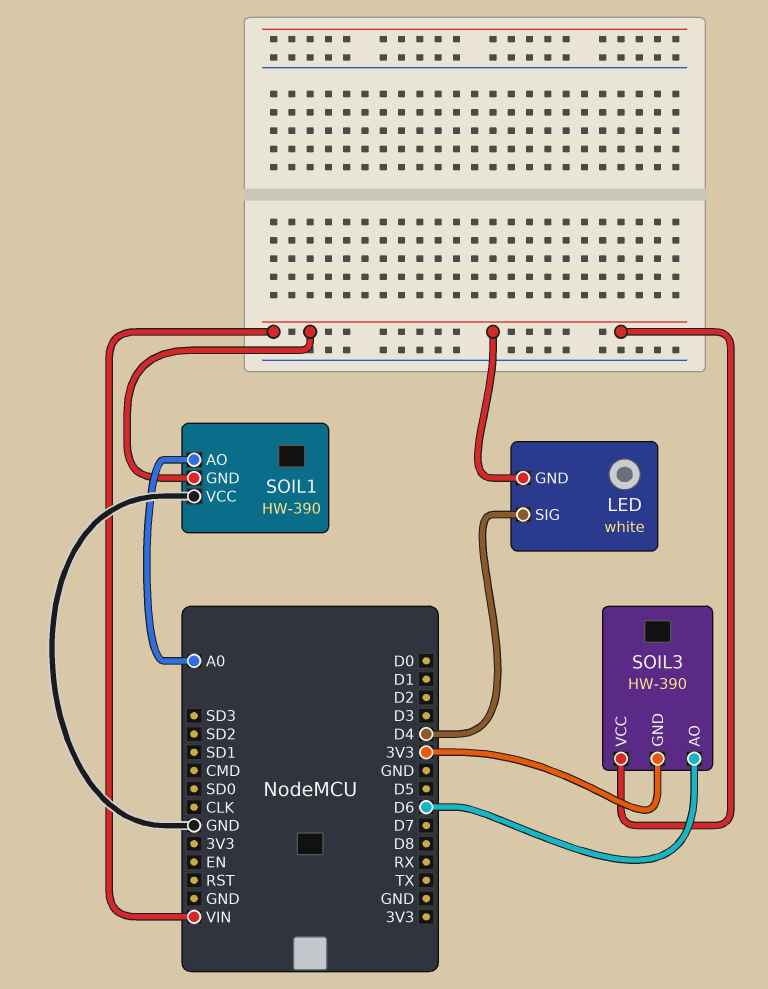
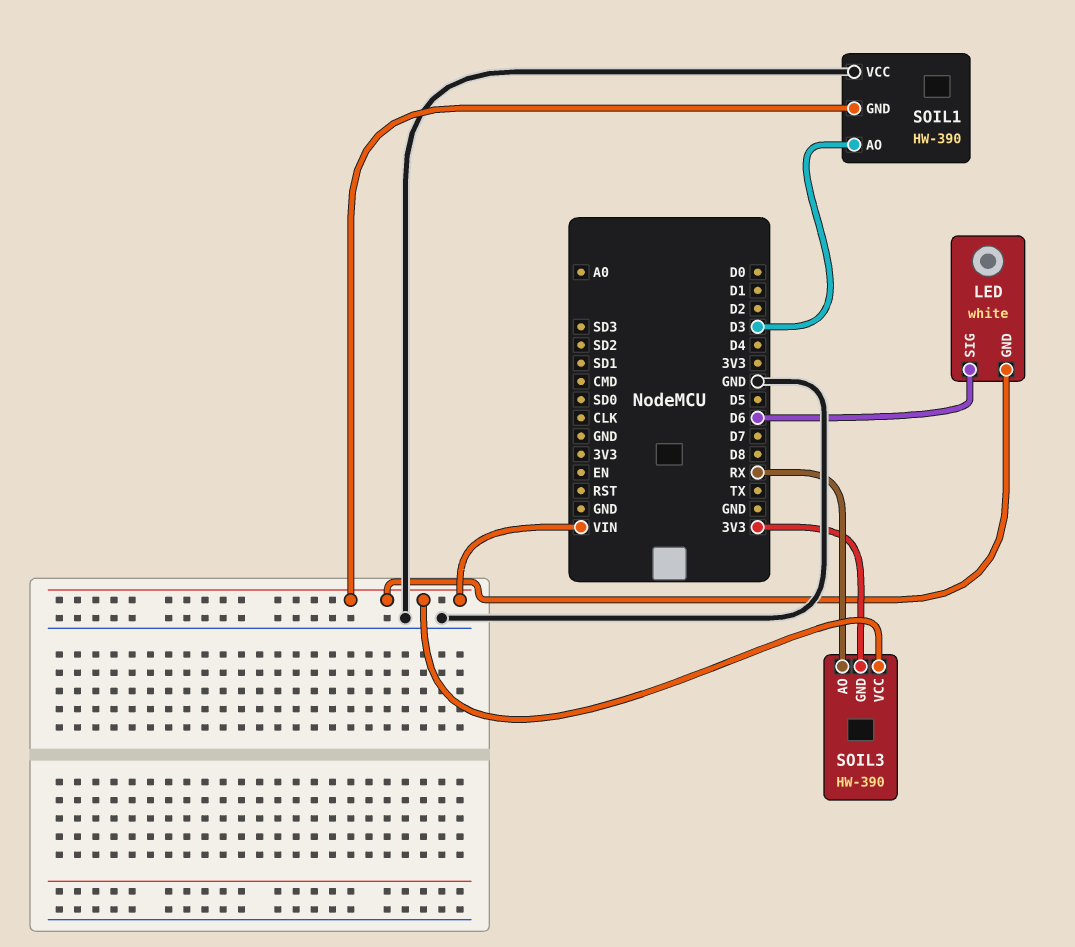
LED pin SIG: D4 -> D6
SOIL1 pin AO: A0 -> D3
SOIL3 pin AO: D6 -> RX

